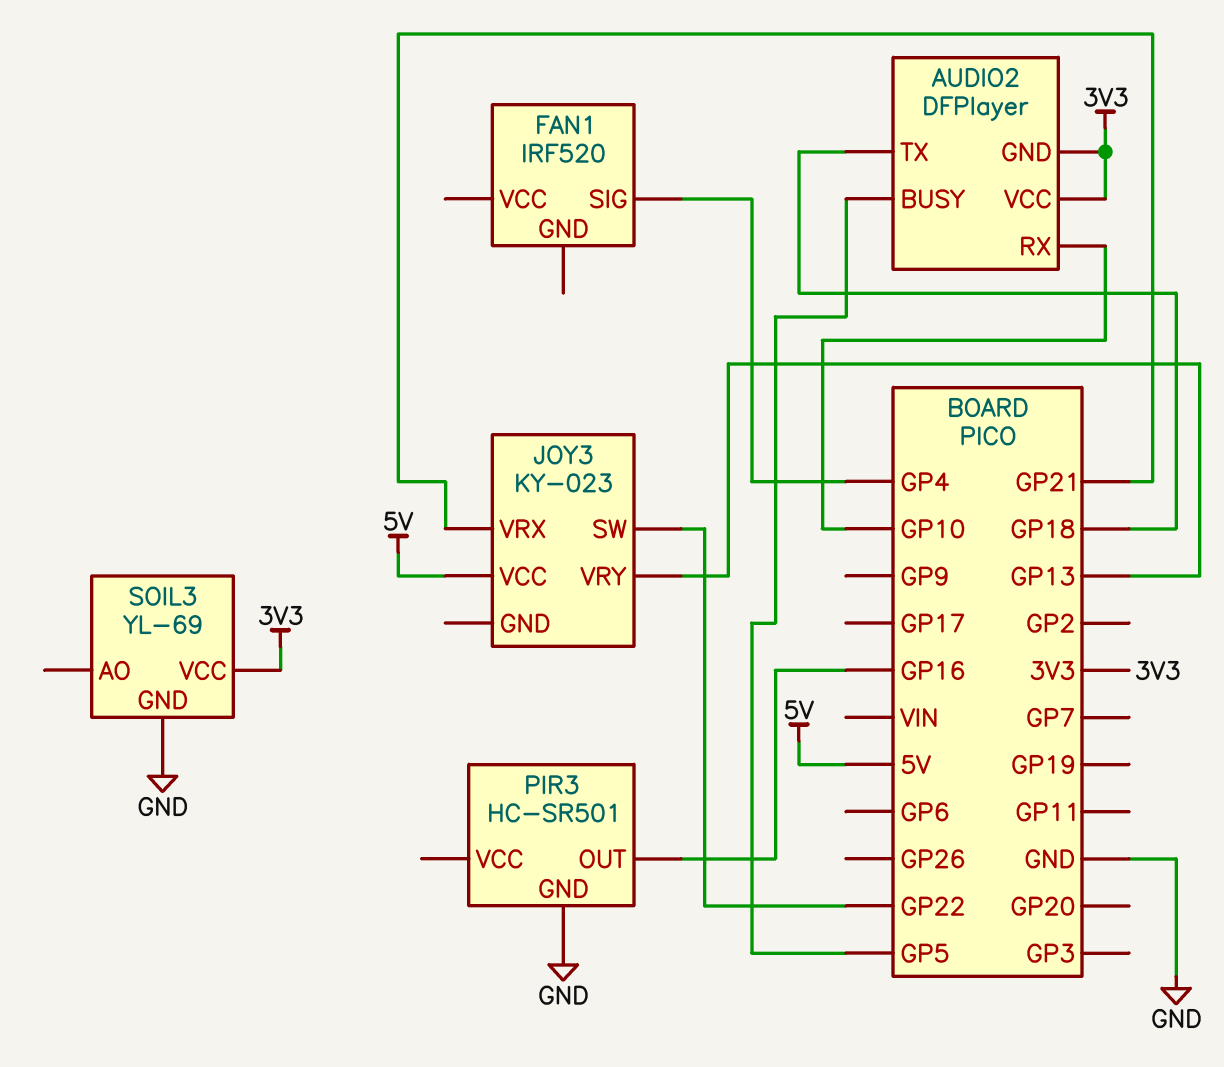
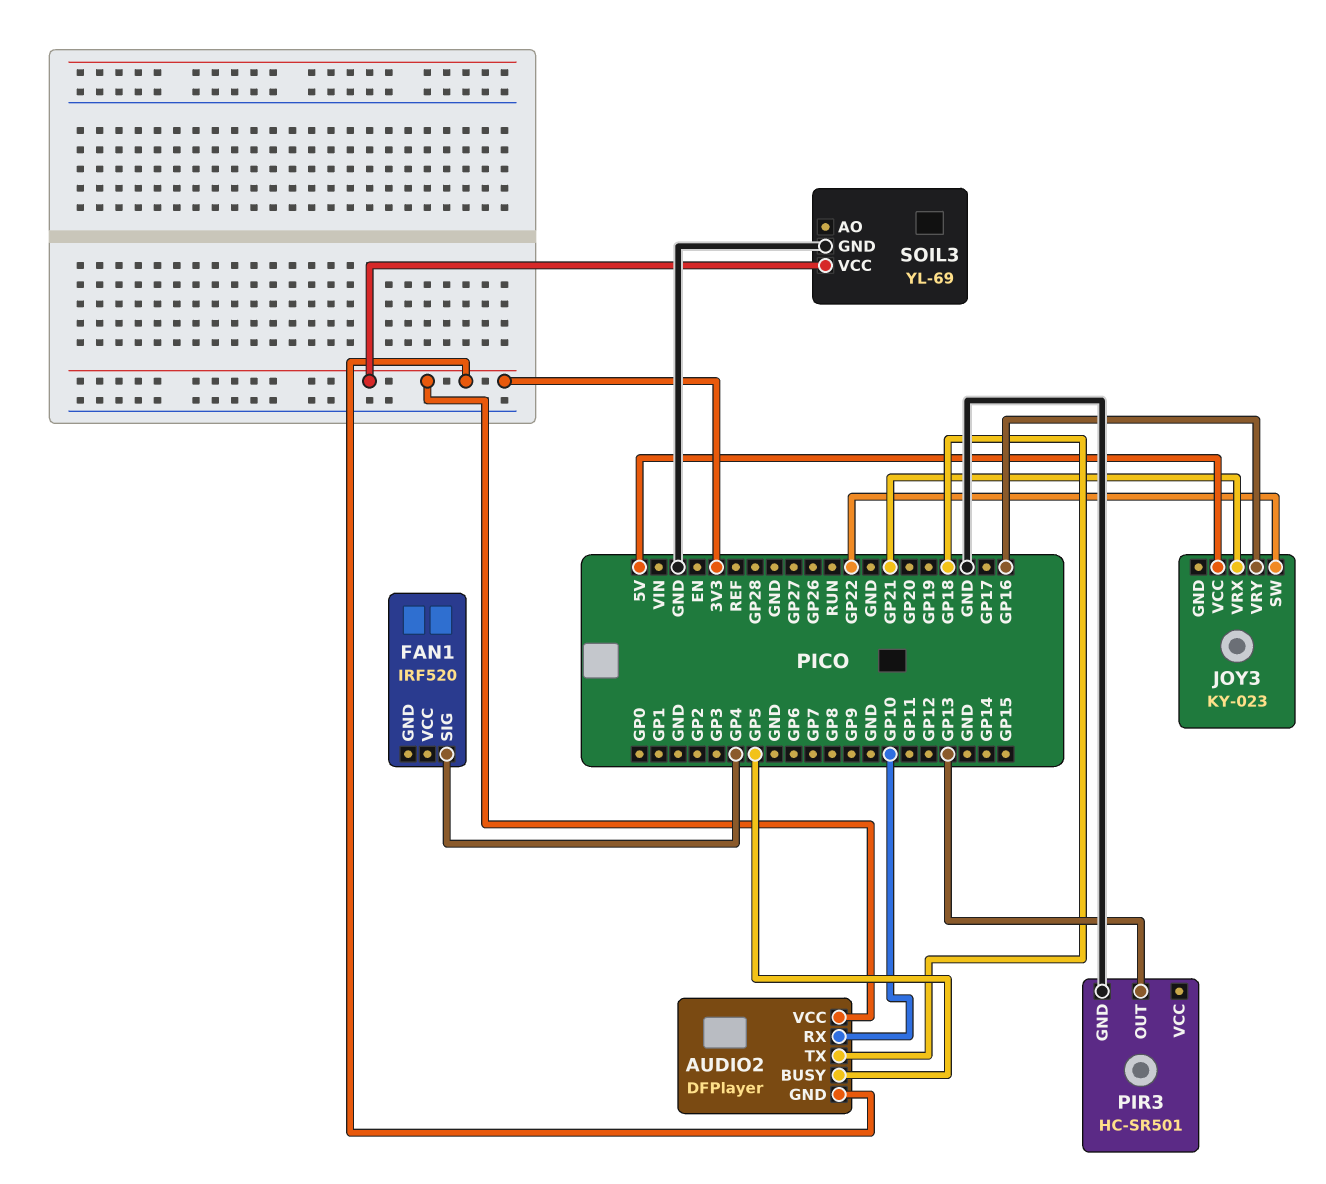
JOY3 pin VRY: GP13 -> GP16
PIR3 pin OUT: GP16 -> GP13

